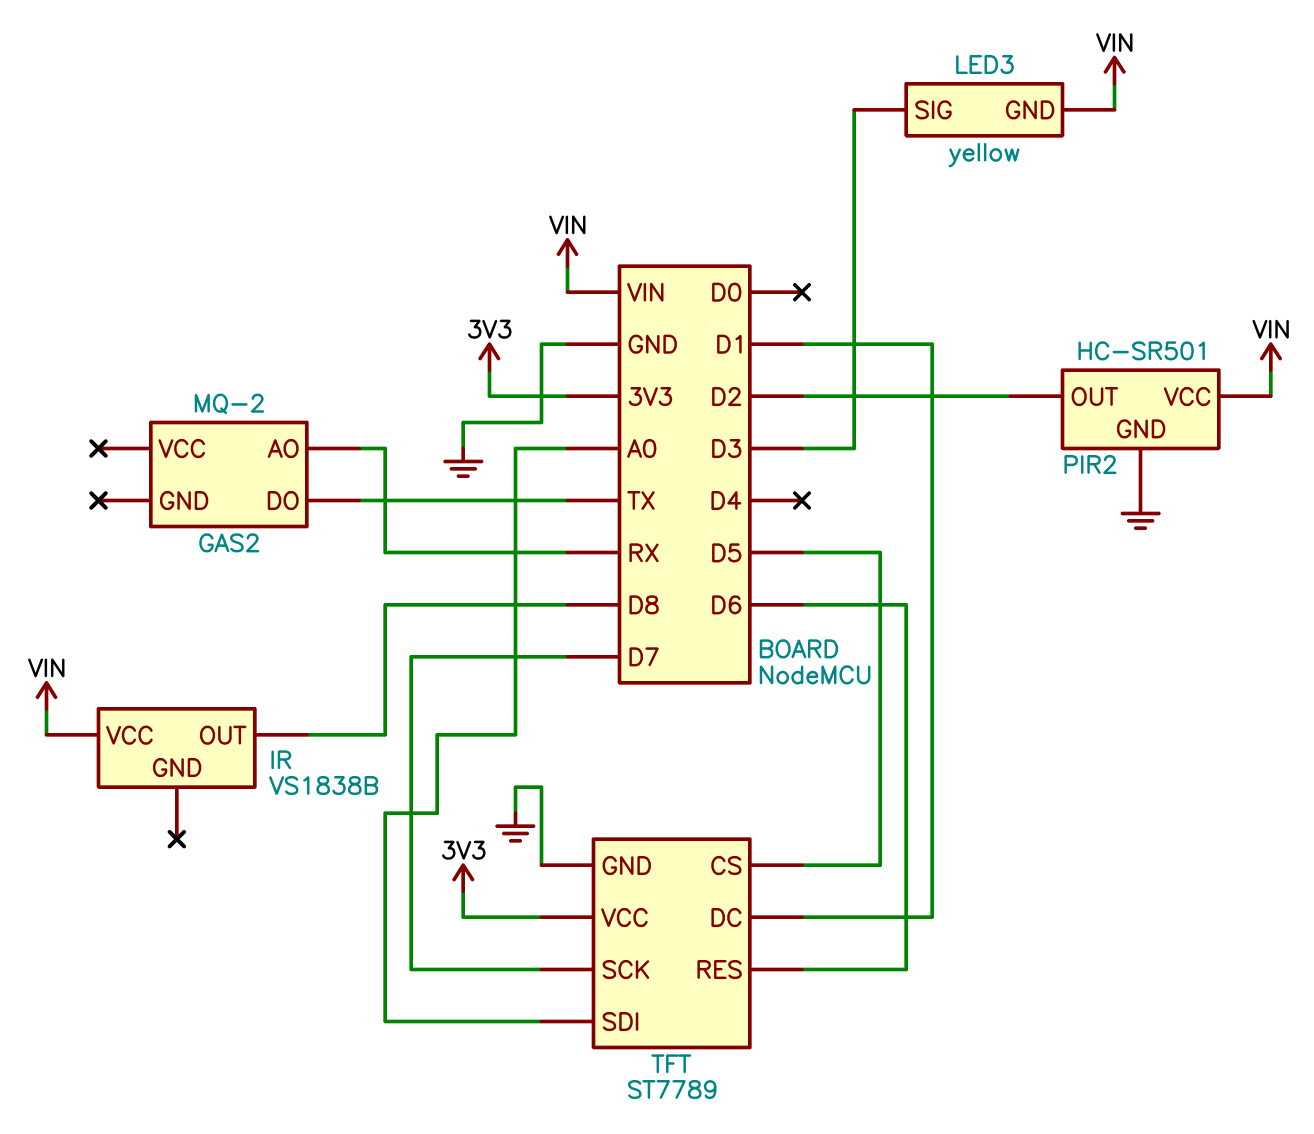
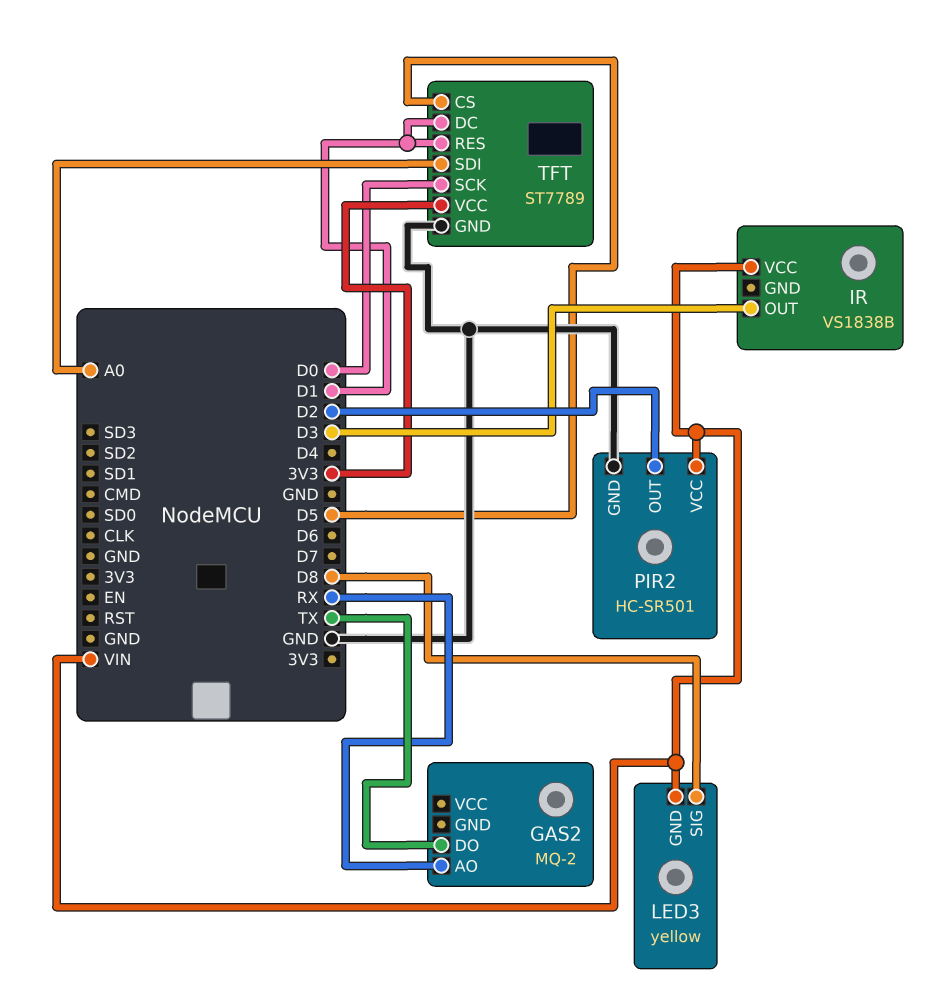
IR pin OUT: D8 -> D3
LED3 pin SIG: D3 -> D8
TFT pin RES: D6 -> D1
TFT pin SCK: D7 -> D0

